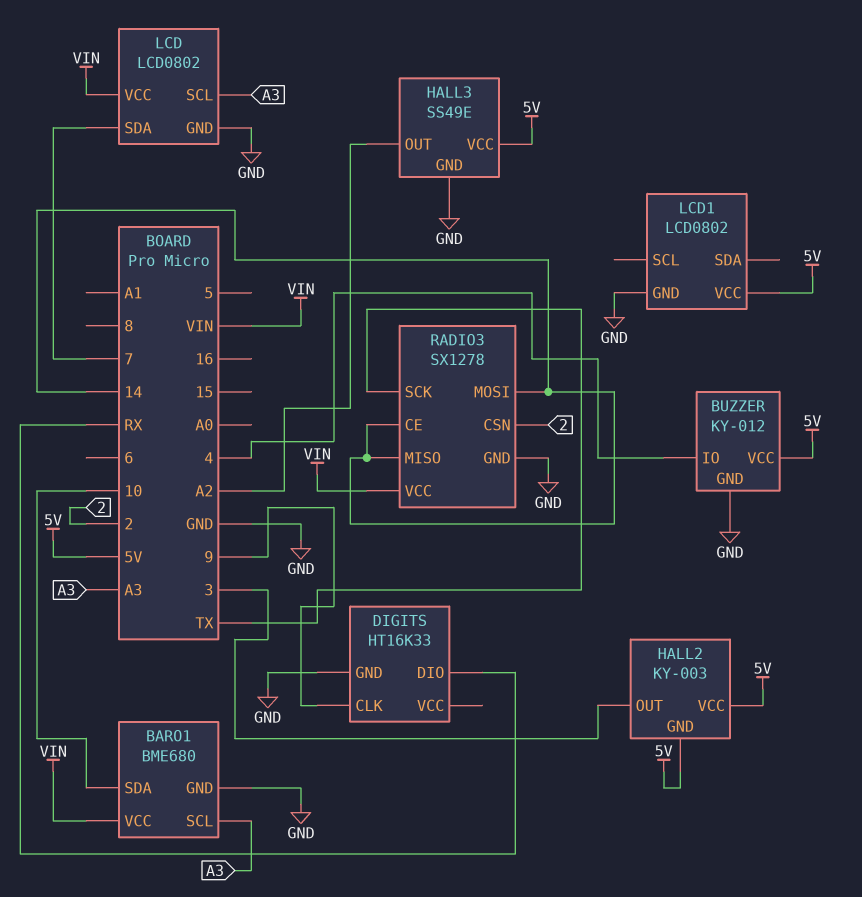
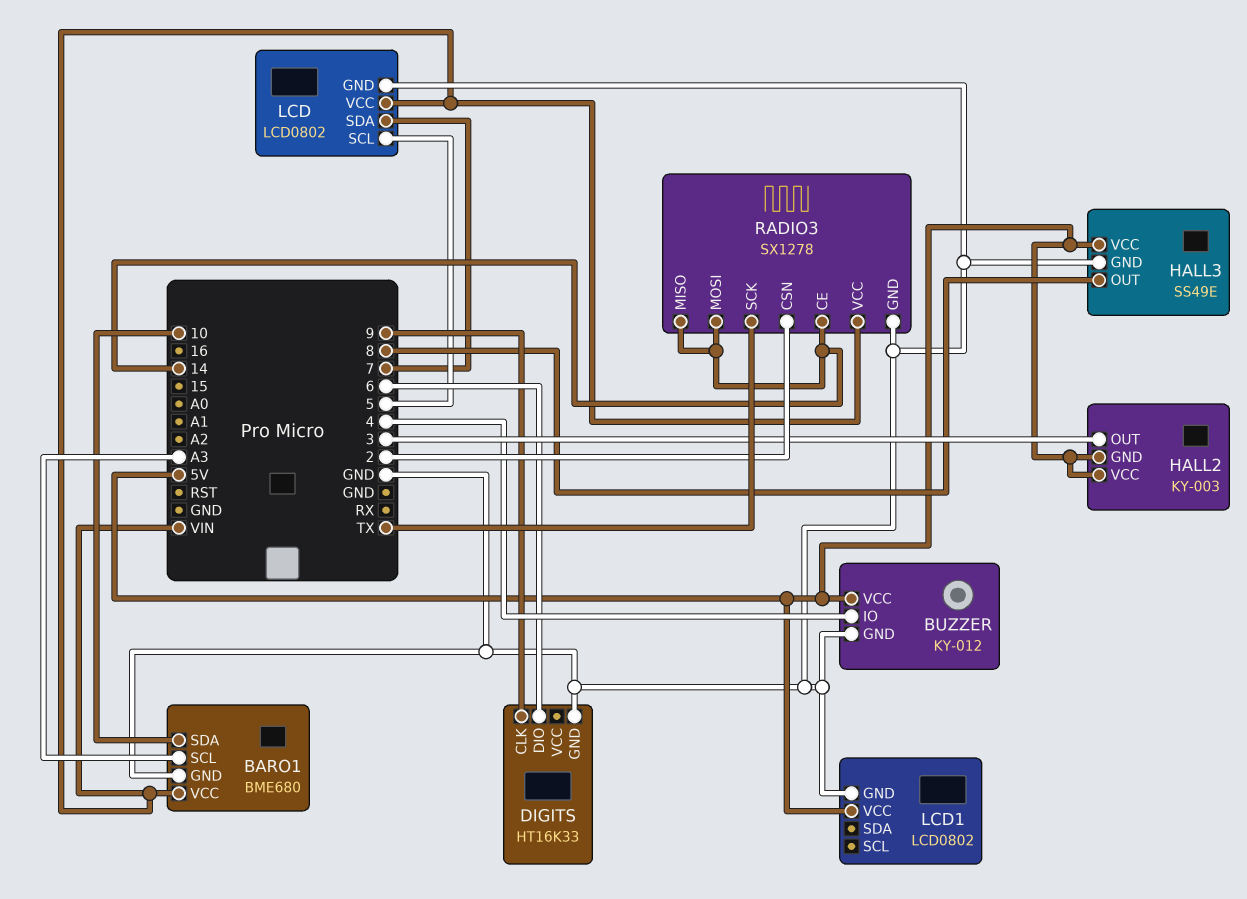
DIGITS pin DIO: RX -> 6
HALL3 pin OUT: A2 -> 8
LCD pin SCL: A3 -> 5

